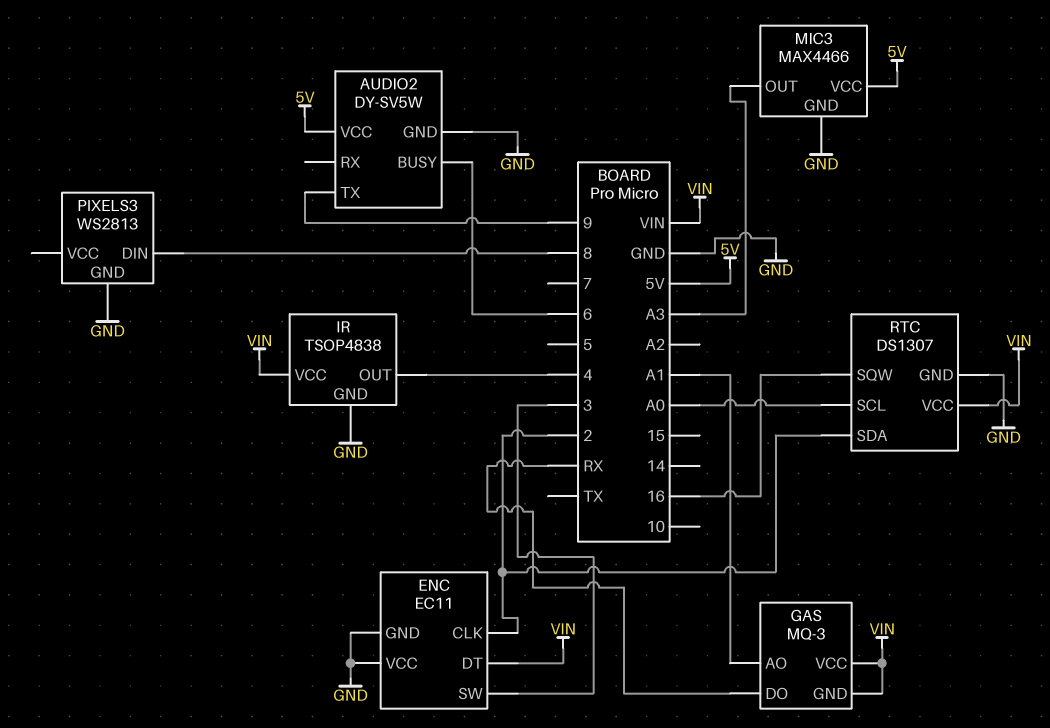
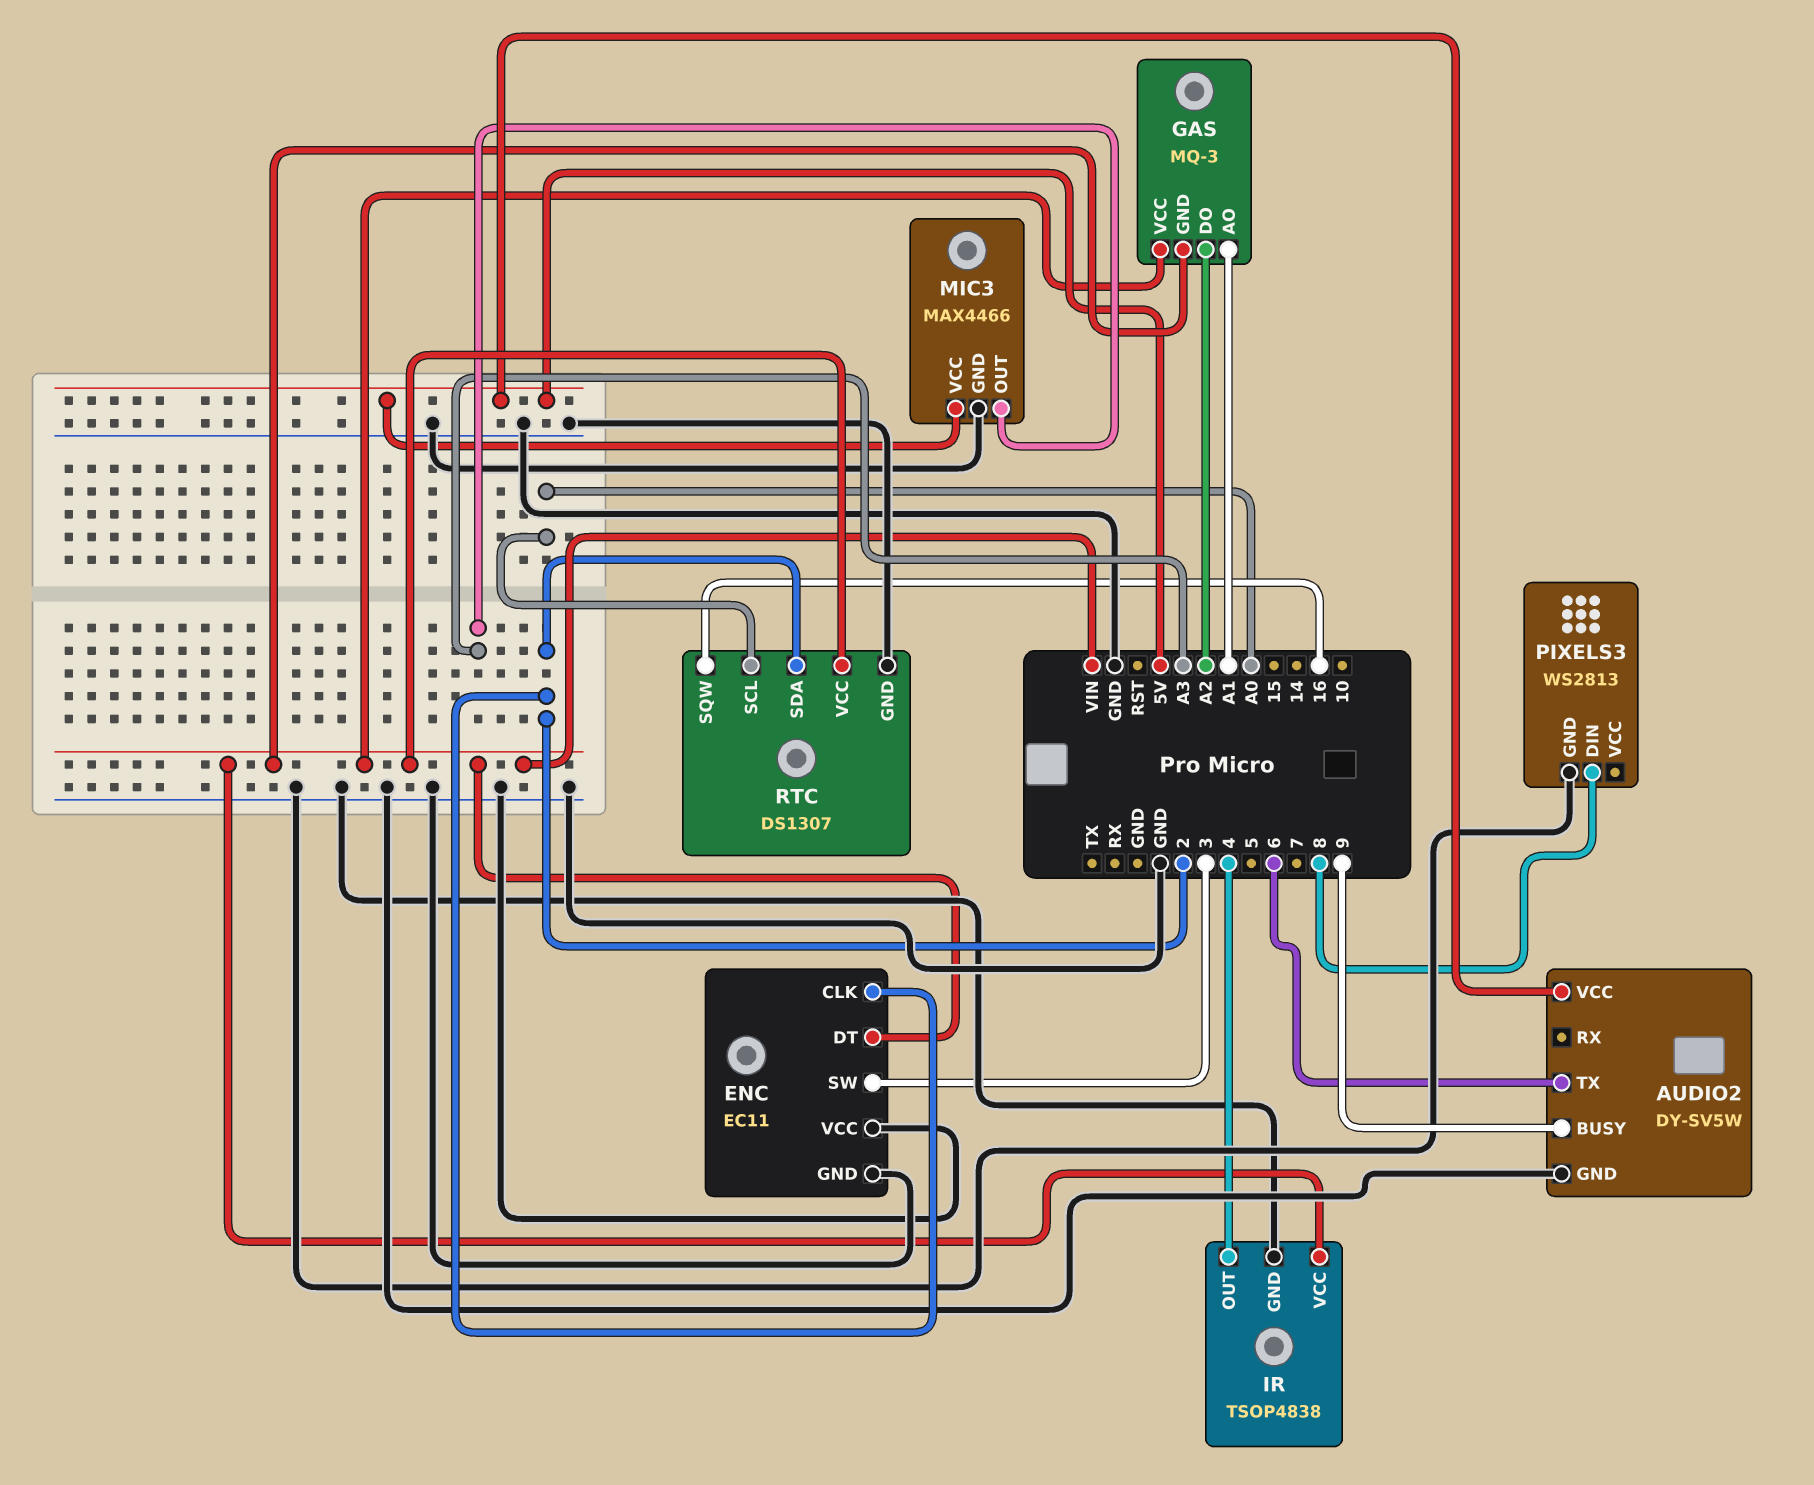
AUDIO2 pin BUSY: 6 -> 9
AUDIO2 pin TX: 9 -> 6
GAS pin DO: RX -> A2

